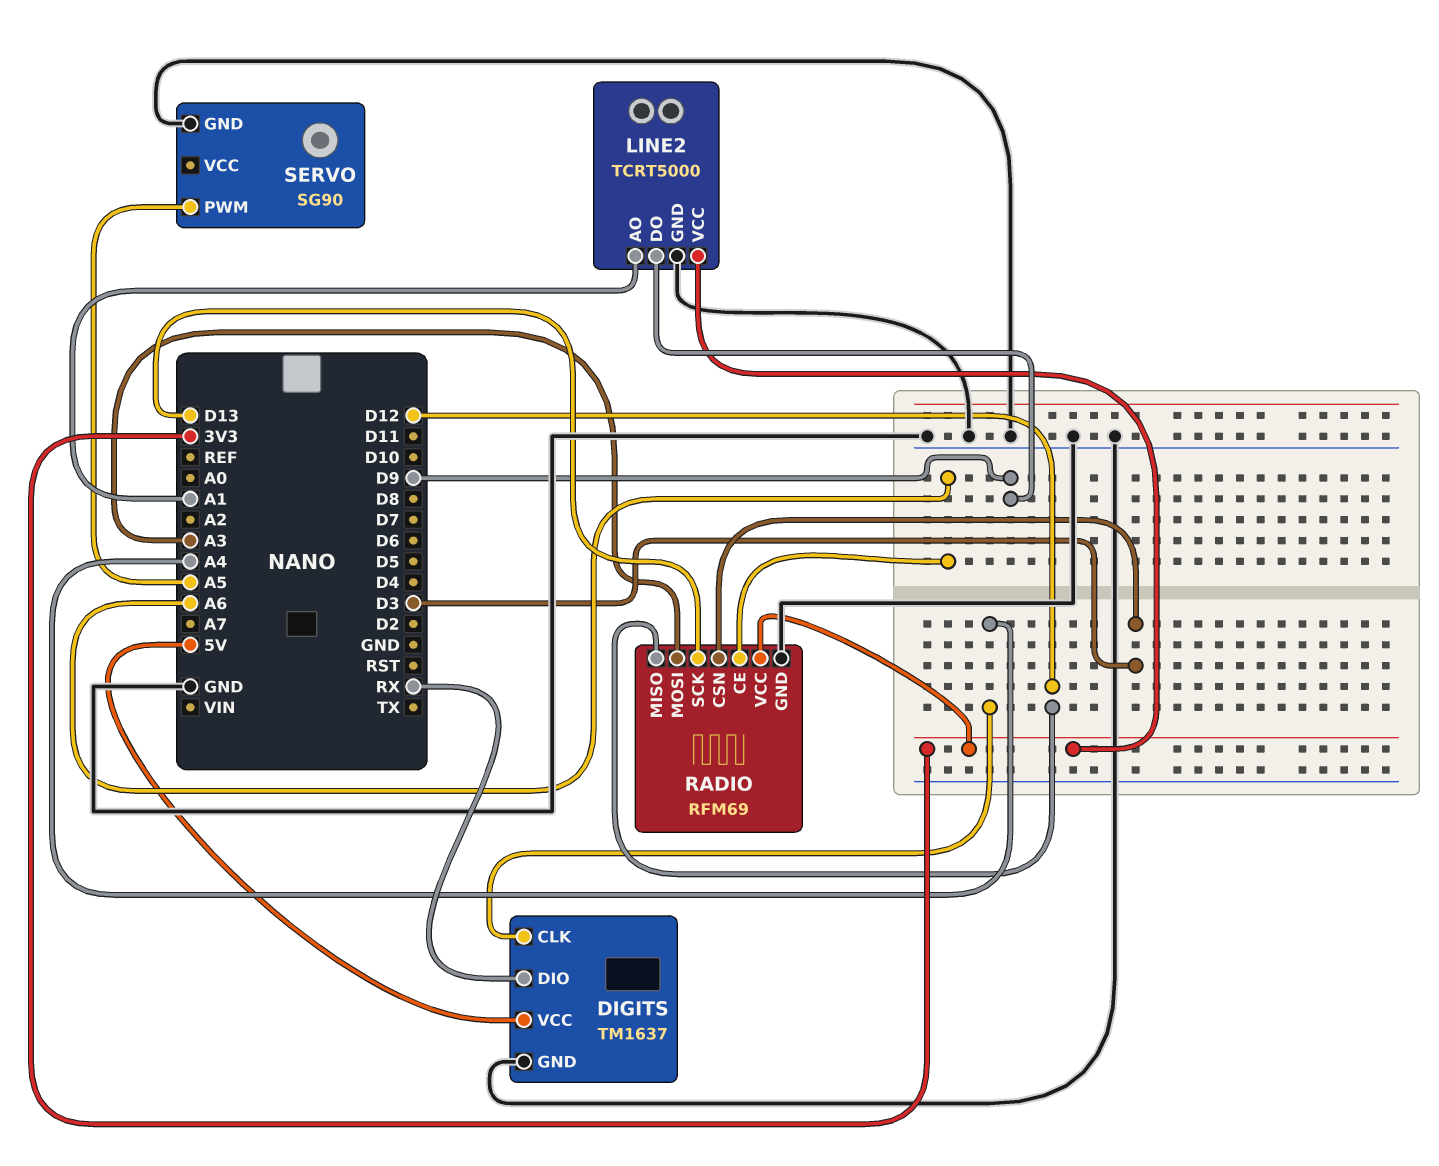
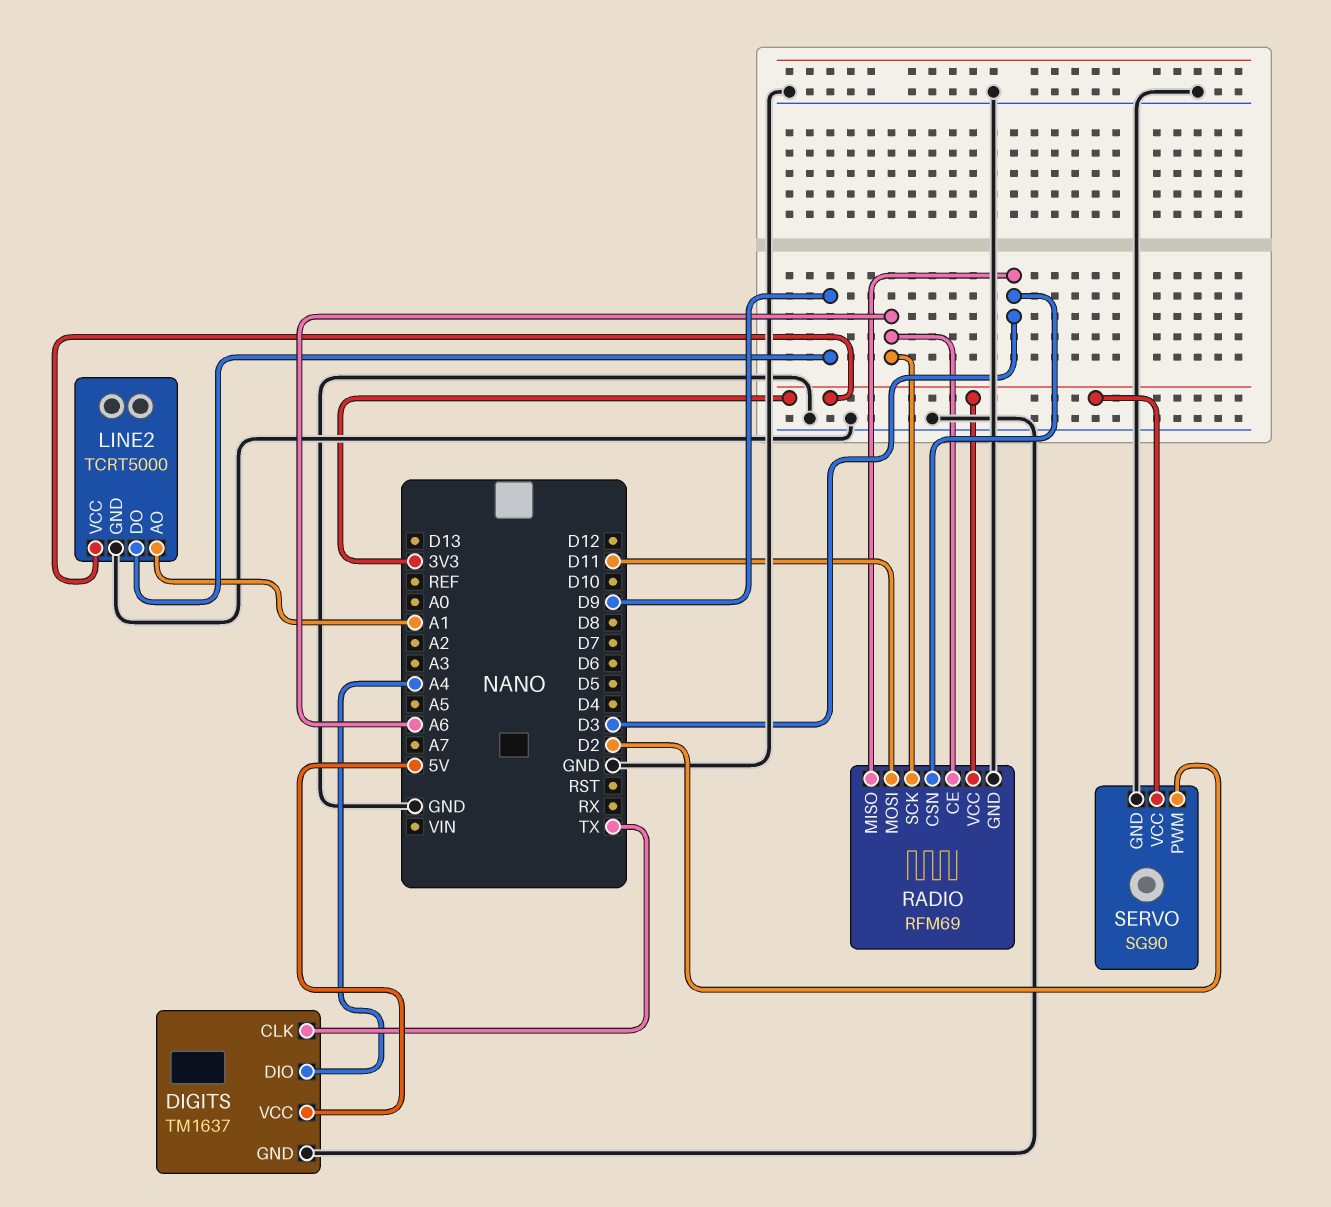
DIGITS pin CLK: A4 -> TX
DIGITS pin DIO: RX -> A4
RADIO pin MISO: D12 -> D3
RADIO pin MOSI: A3 -> D11
RADIO pin SCK: D13 -> A6
SERVO pin PWM: A5 -> D2
SERVO pin VCC: none -> 3V3

